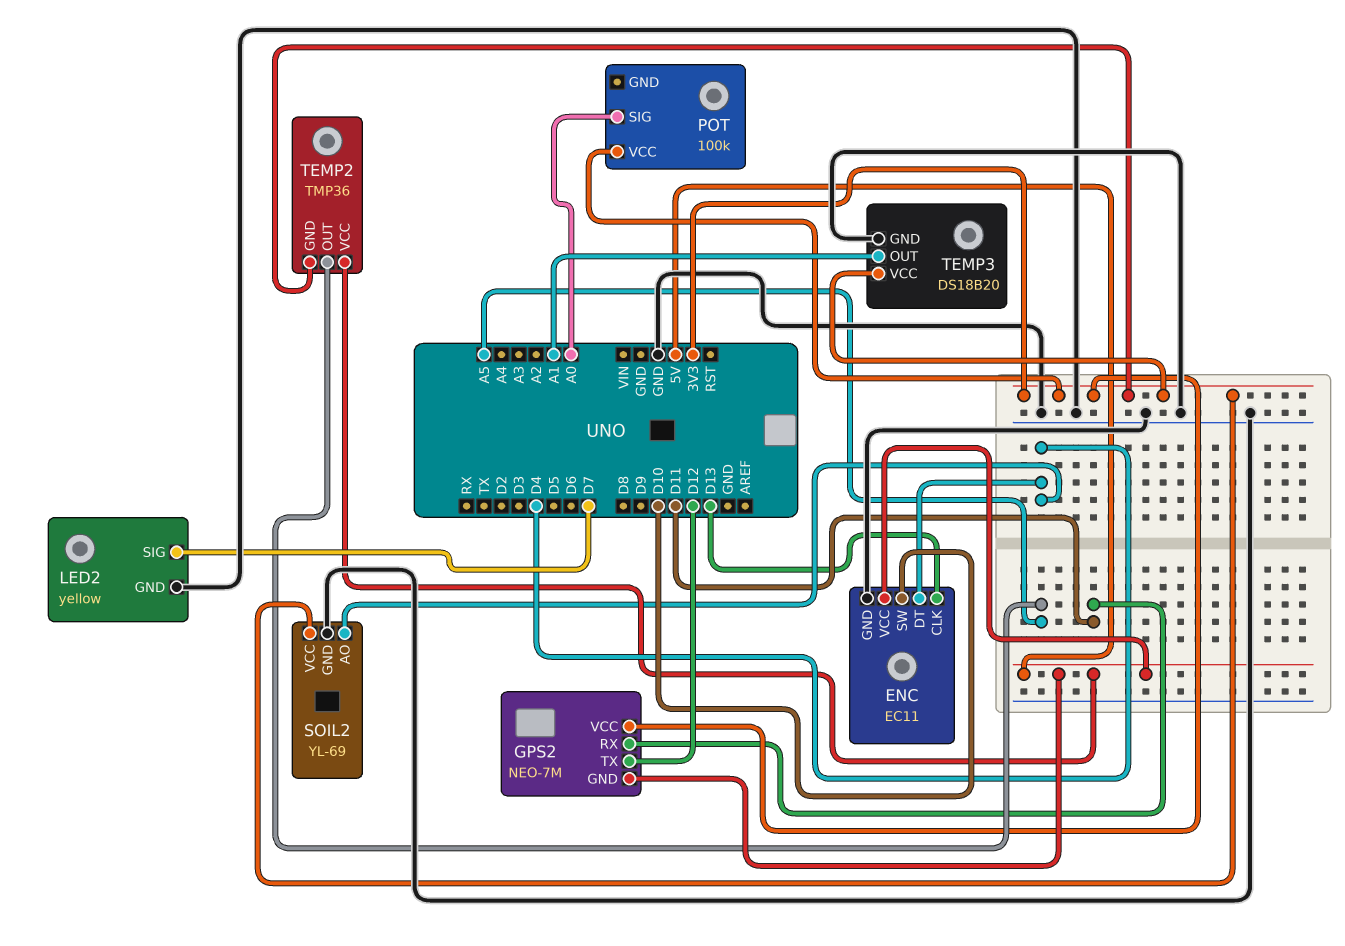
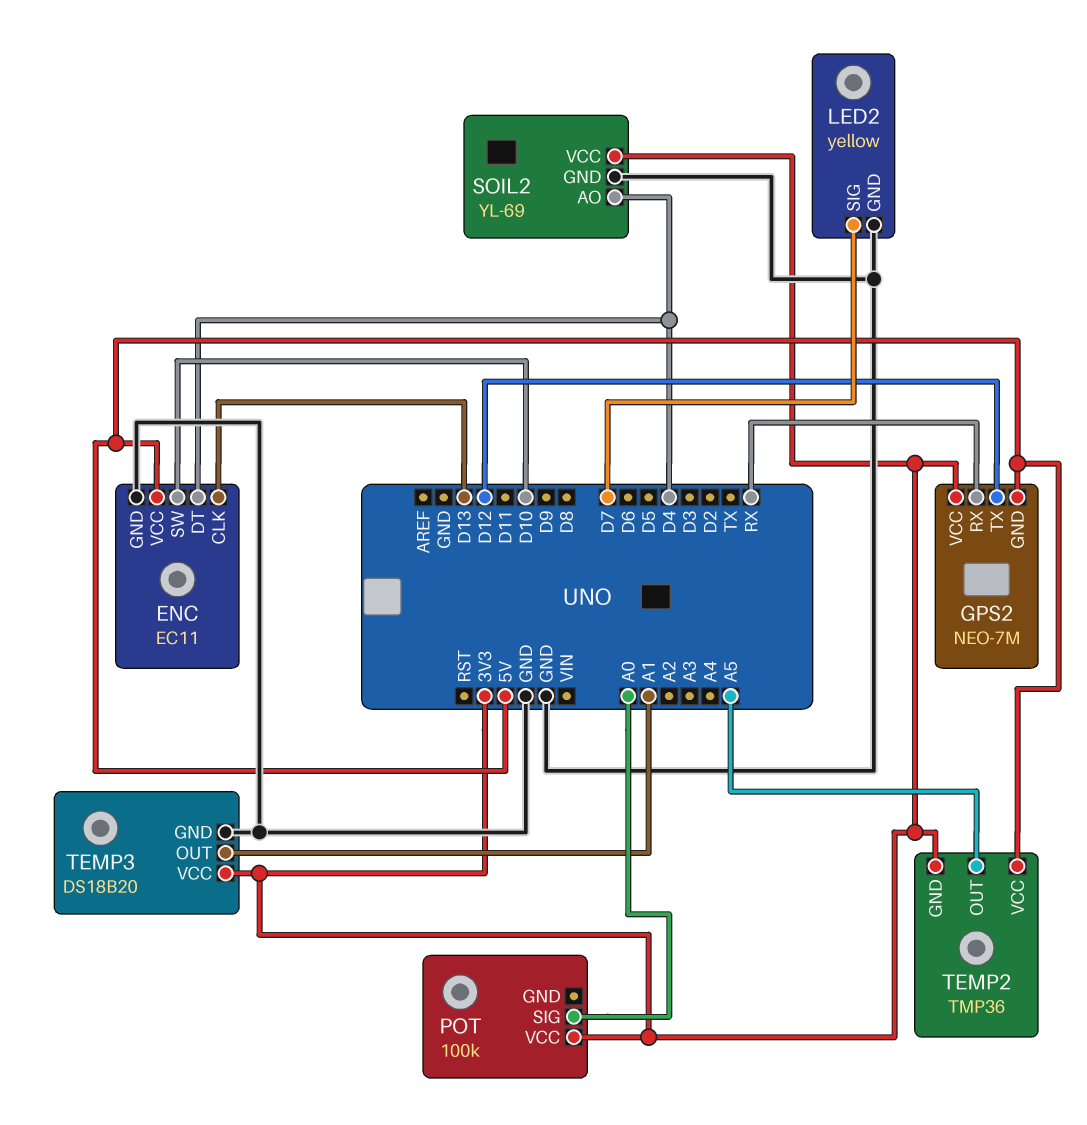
GPS2 pin RX: D11 -> RX

